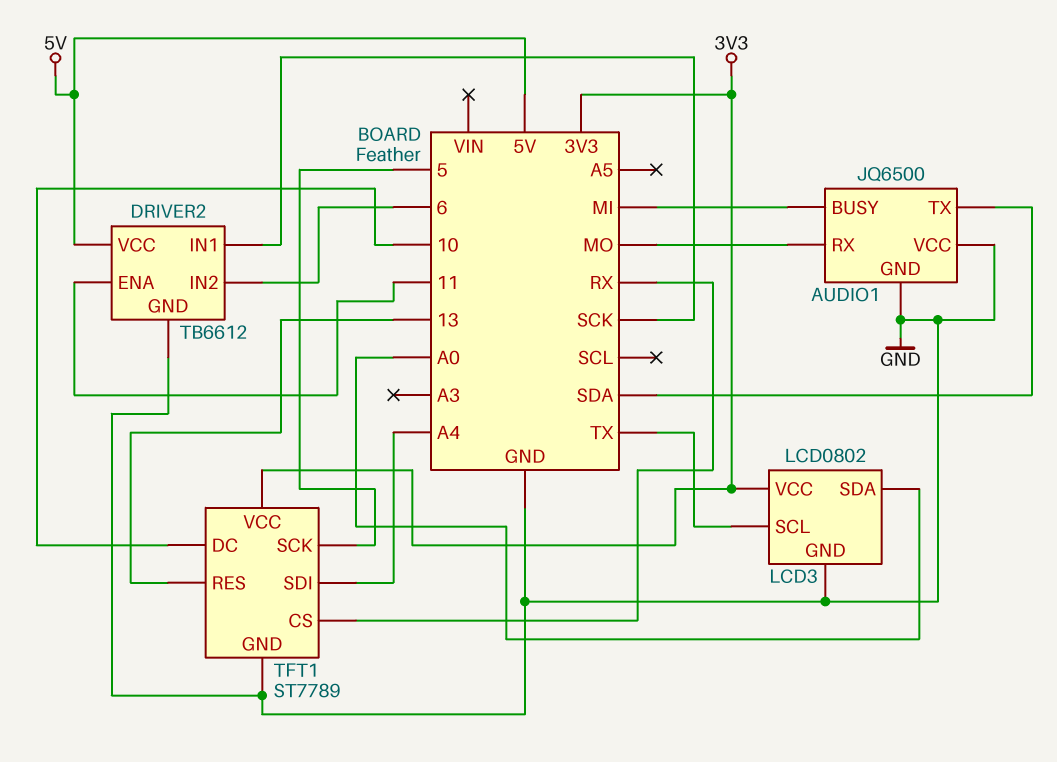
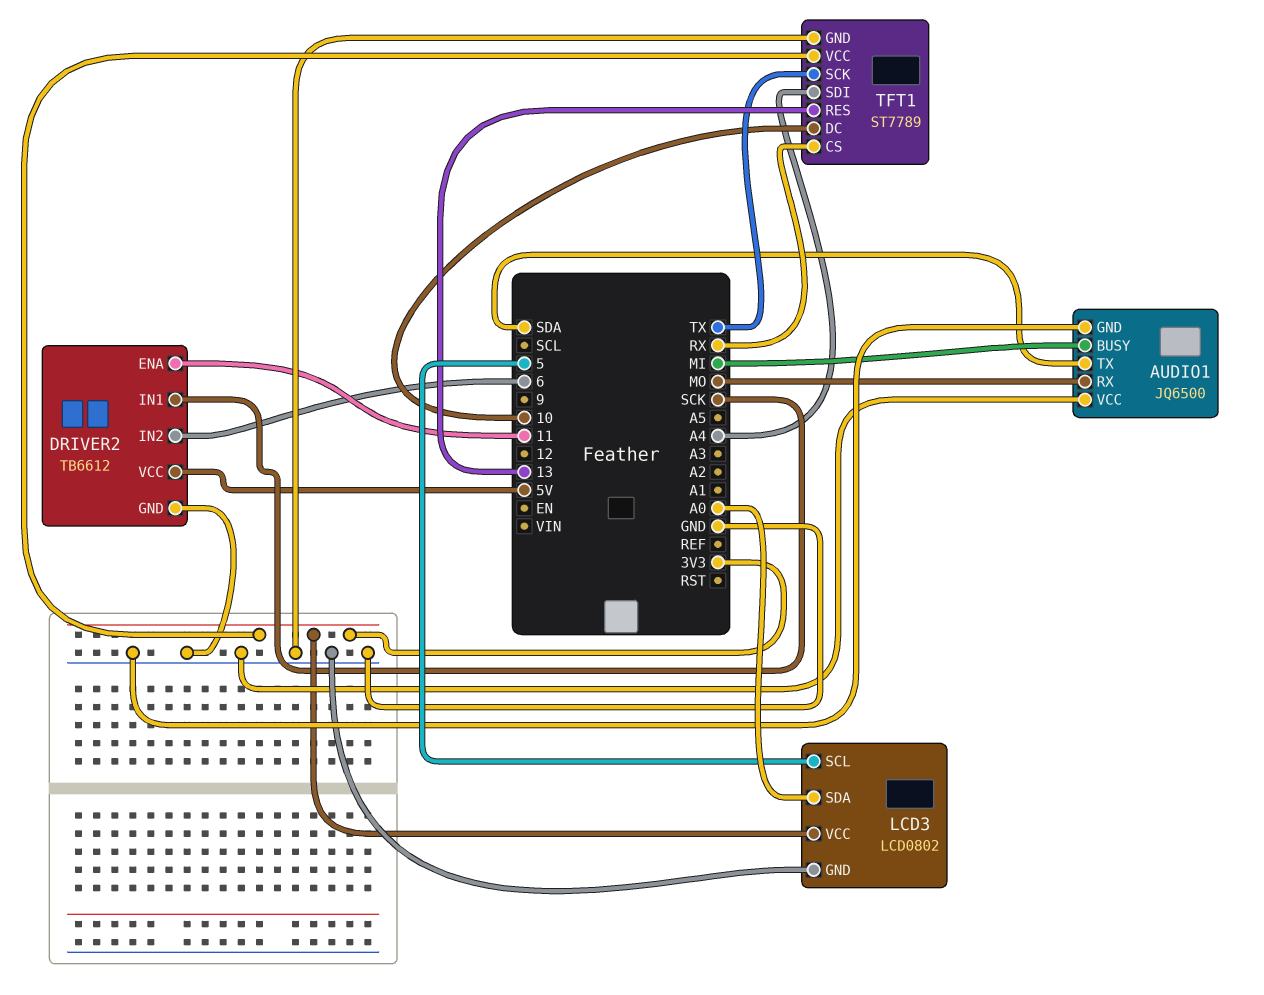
LCD3 pin SCL: TX -> 5
TFT1 pin SCK: 5 -> TX

